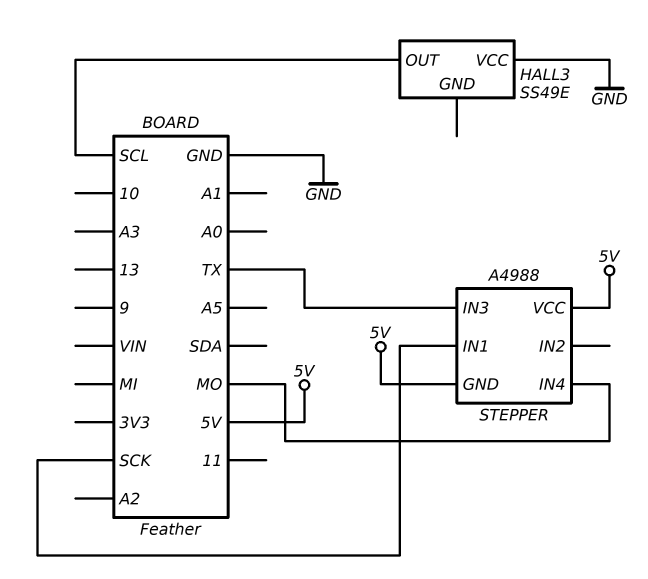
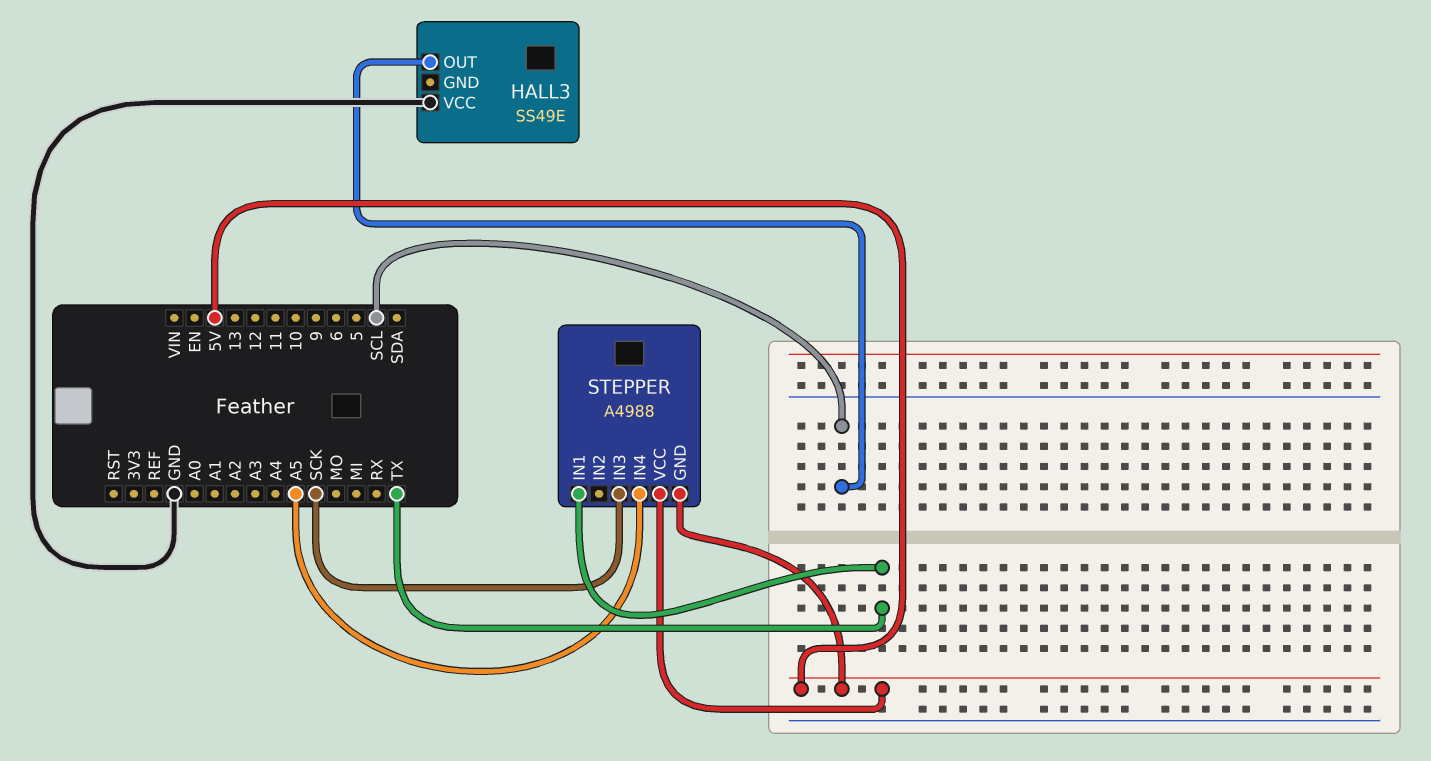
STEPPER pin IN1: SCK -> TX
STEPPER pin IN3: TX -> SCK
STEPPER pin IN4: MO -> A5

